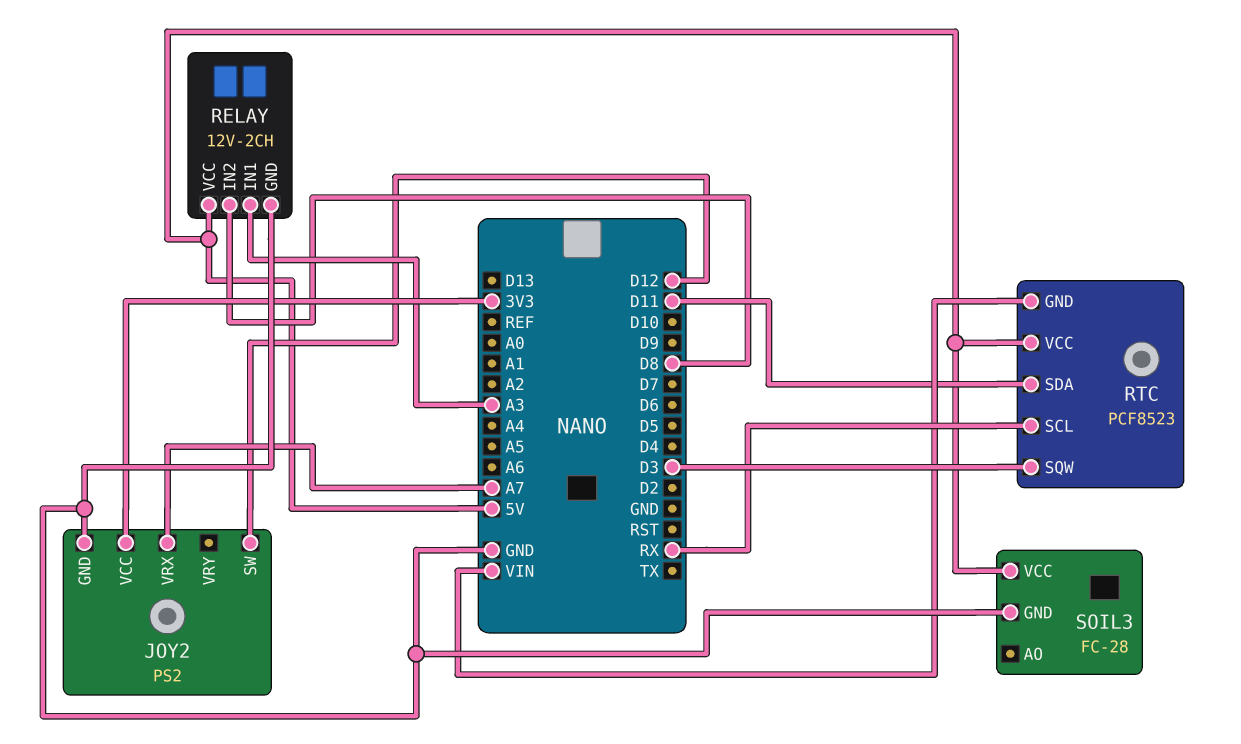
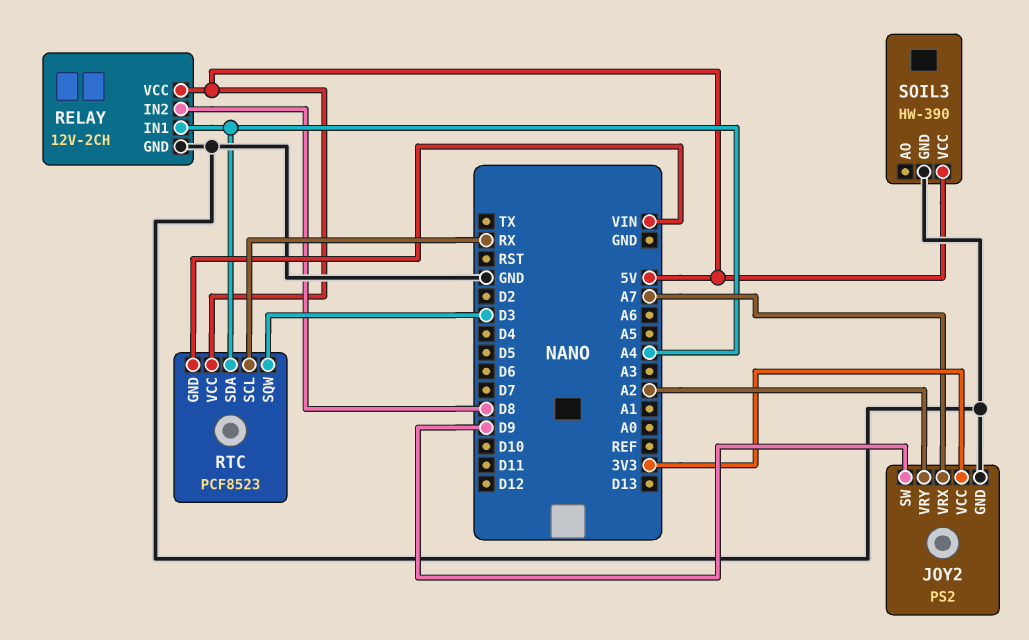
JOY2 pin SW: D12 -> D9
JOY2 pin VRY: none -> A2
RELAY pin IN1: A3 -> A4
RTC pin SDA: D11 -> A4
SOIL3: FC-28 -> HW-390

